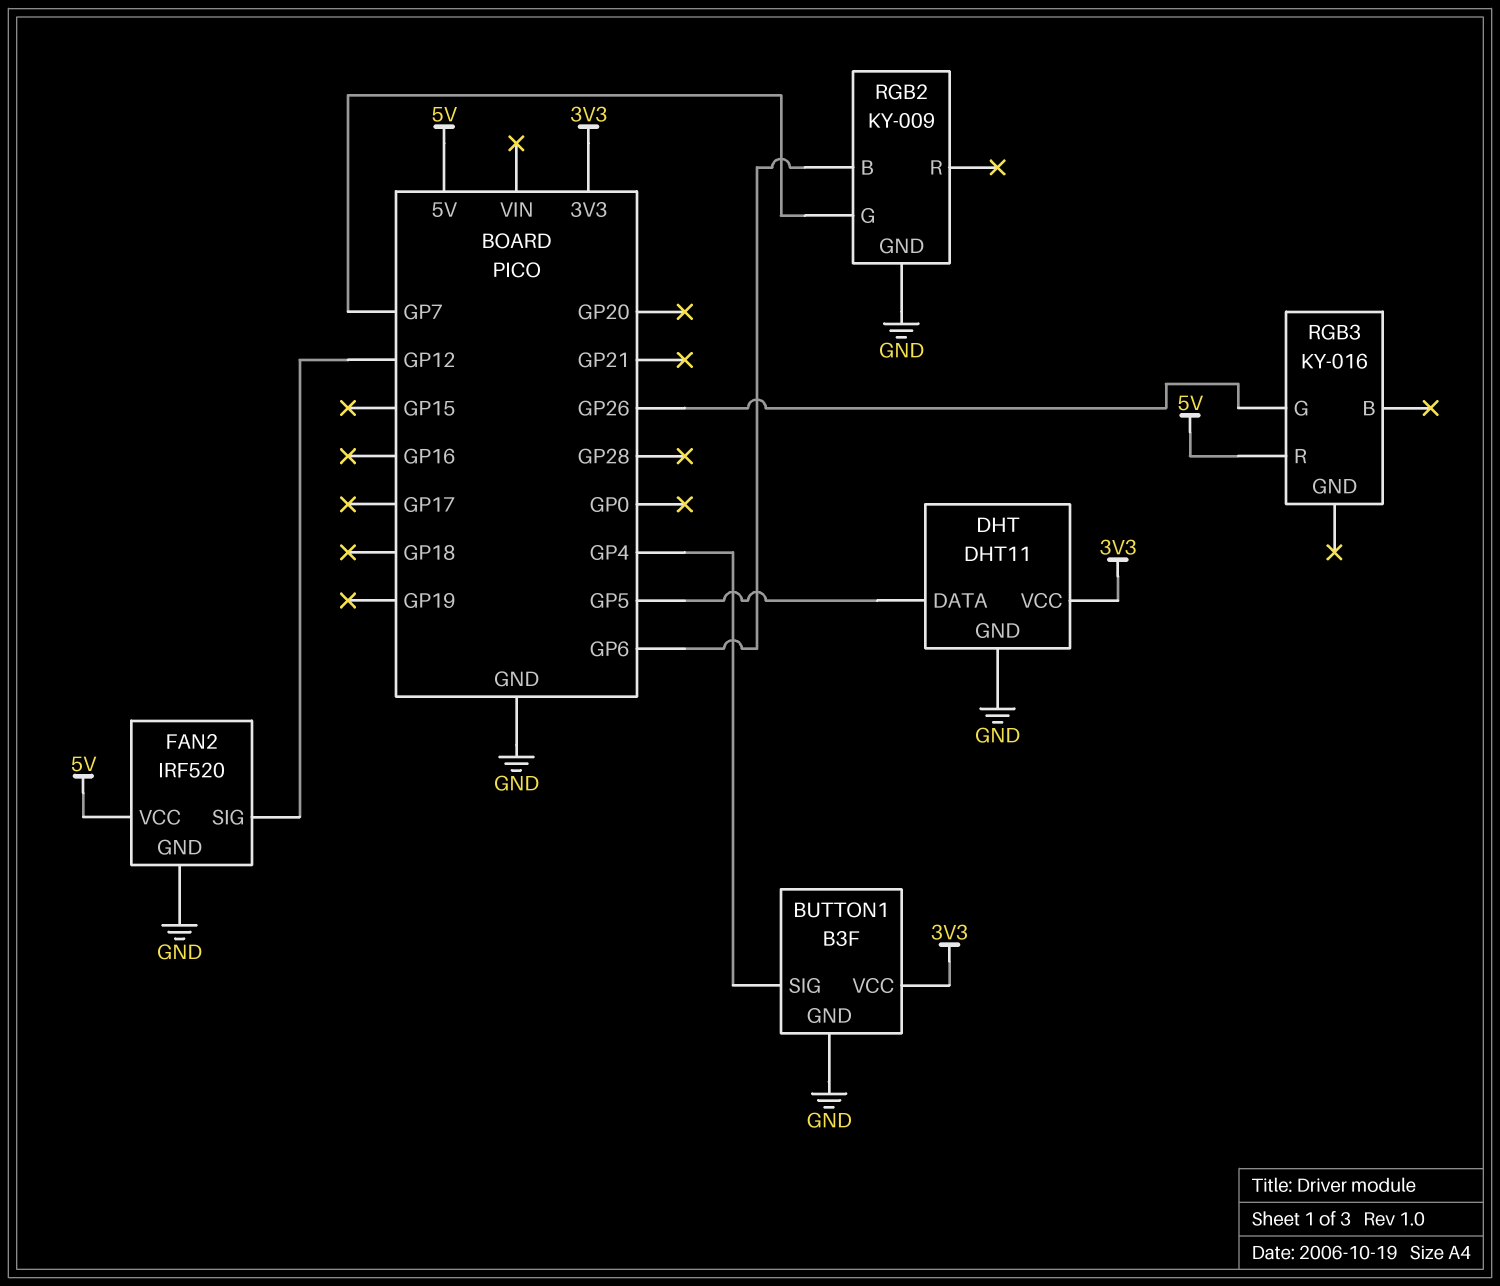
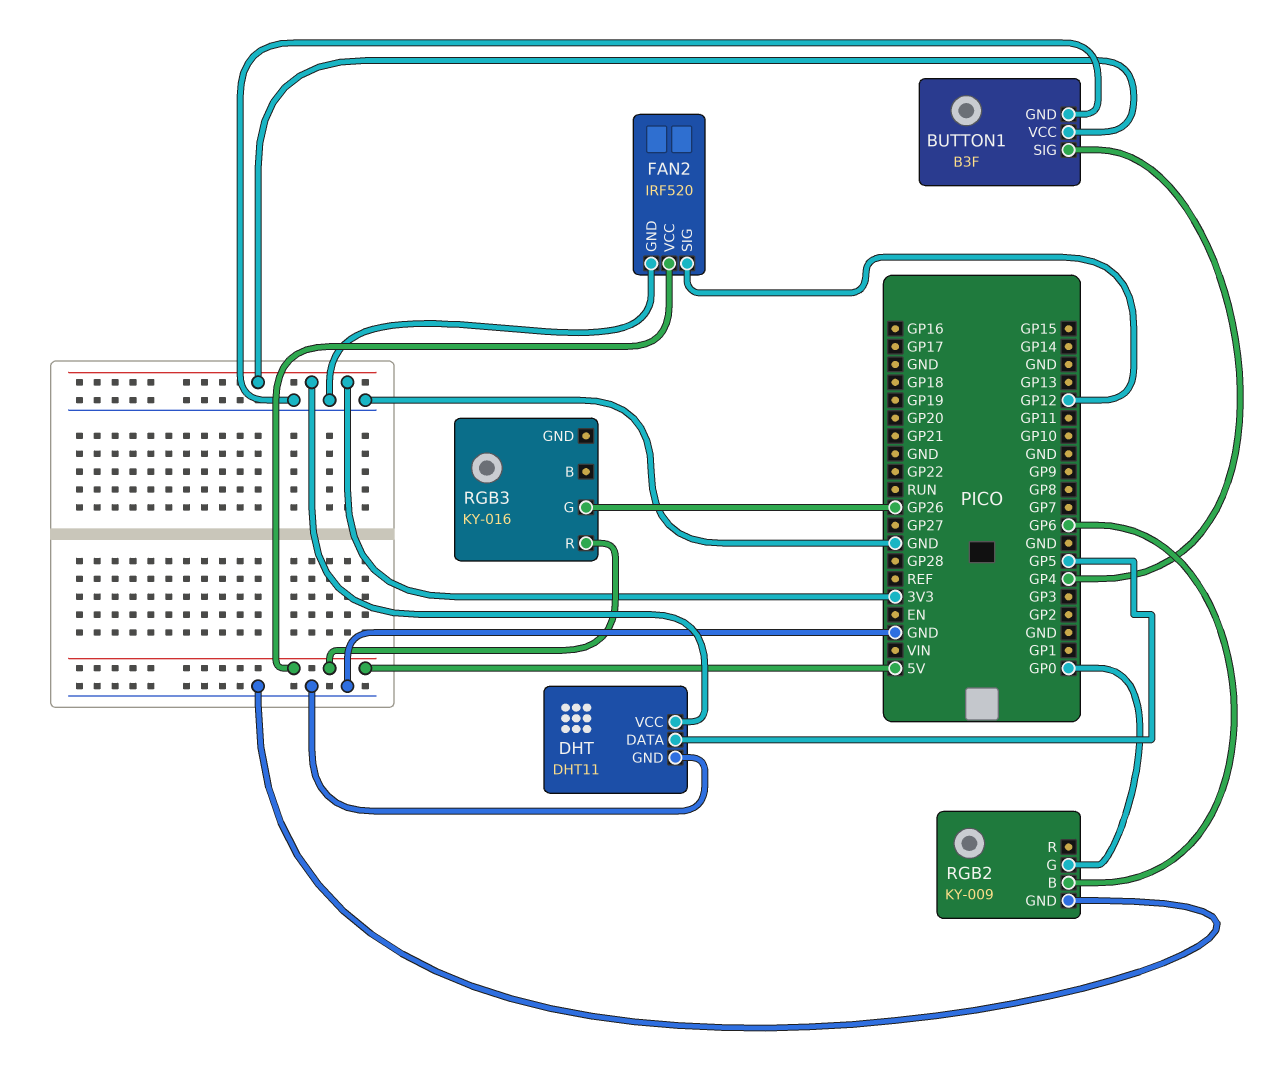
RGB2 pin G: GP7 -> GP0

